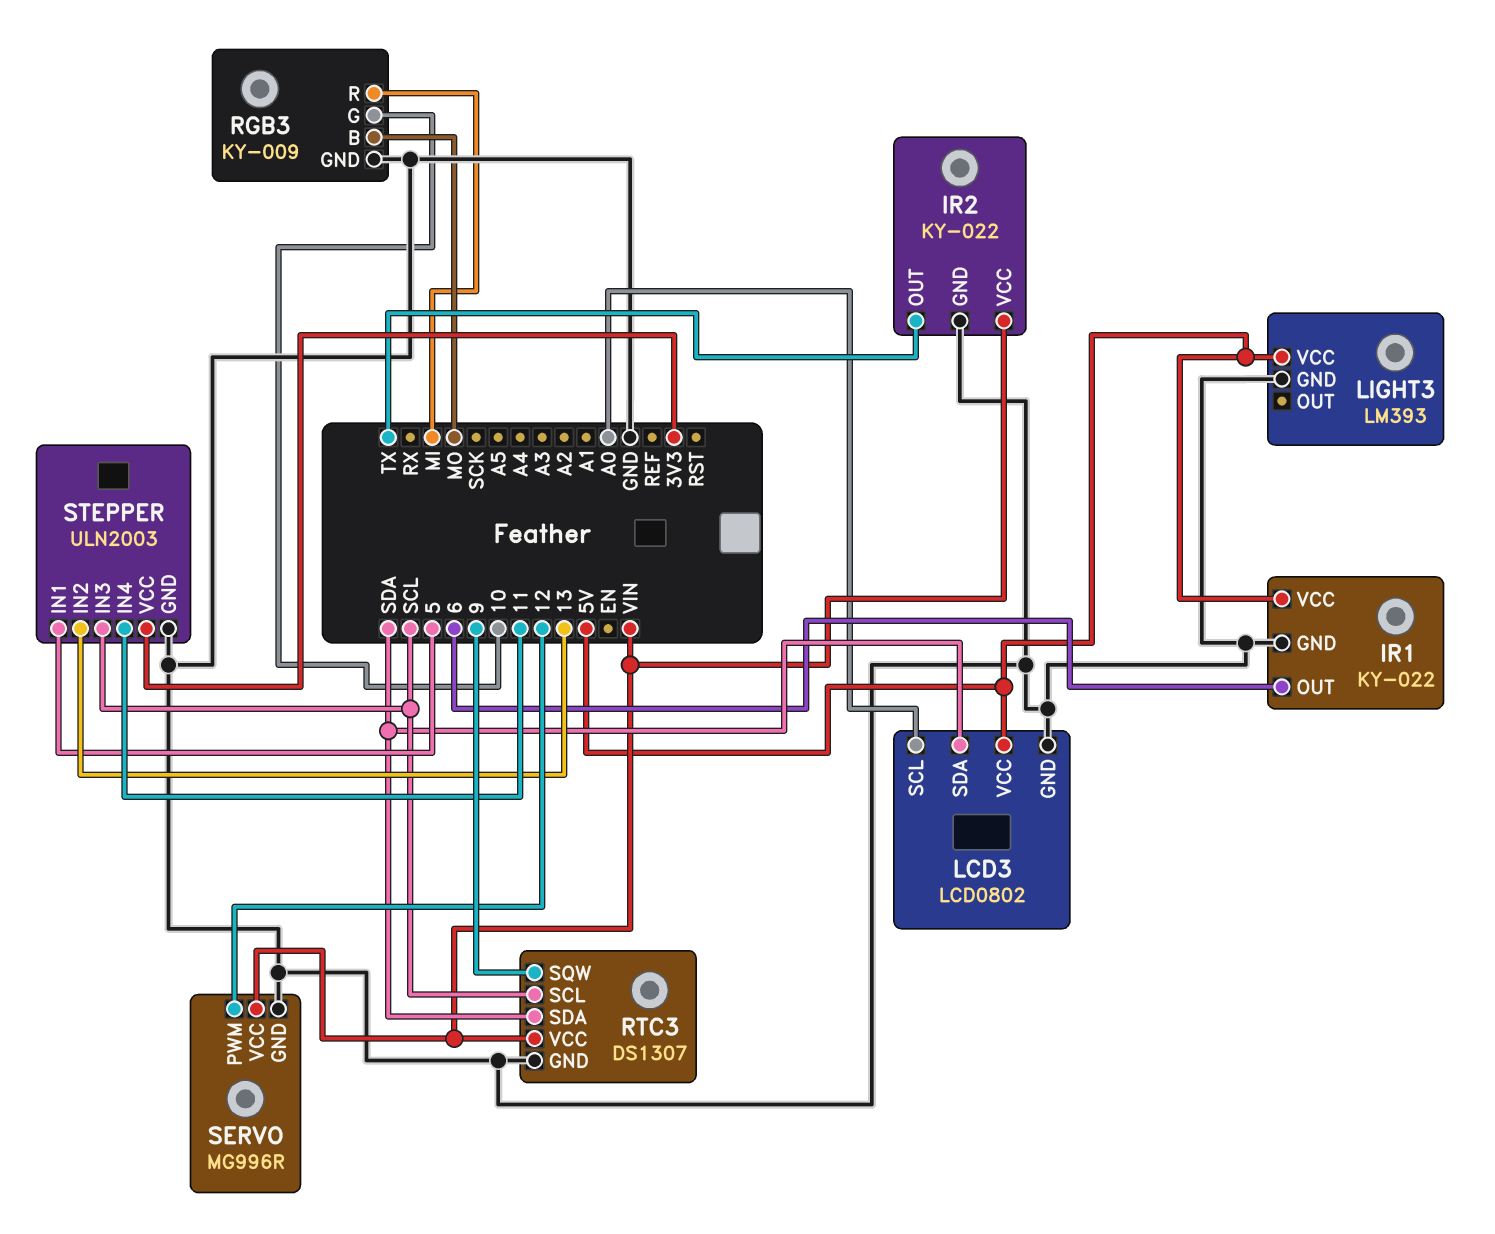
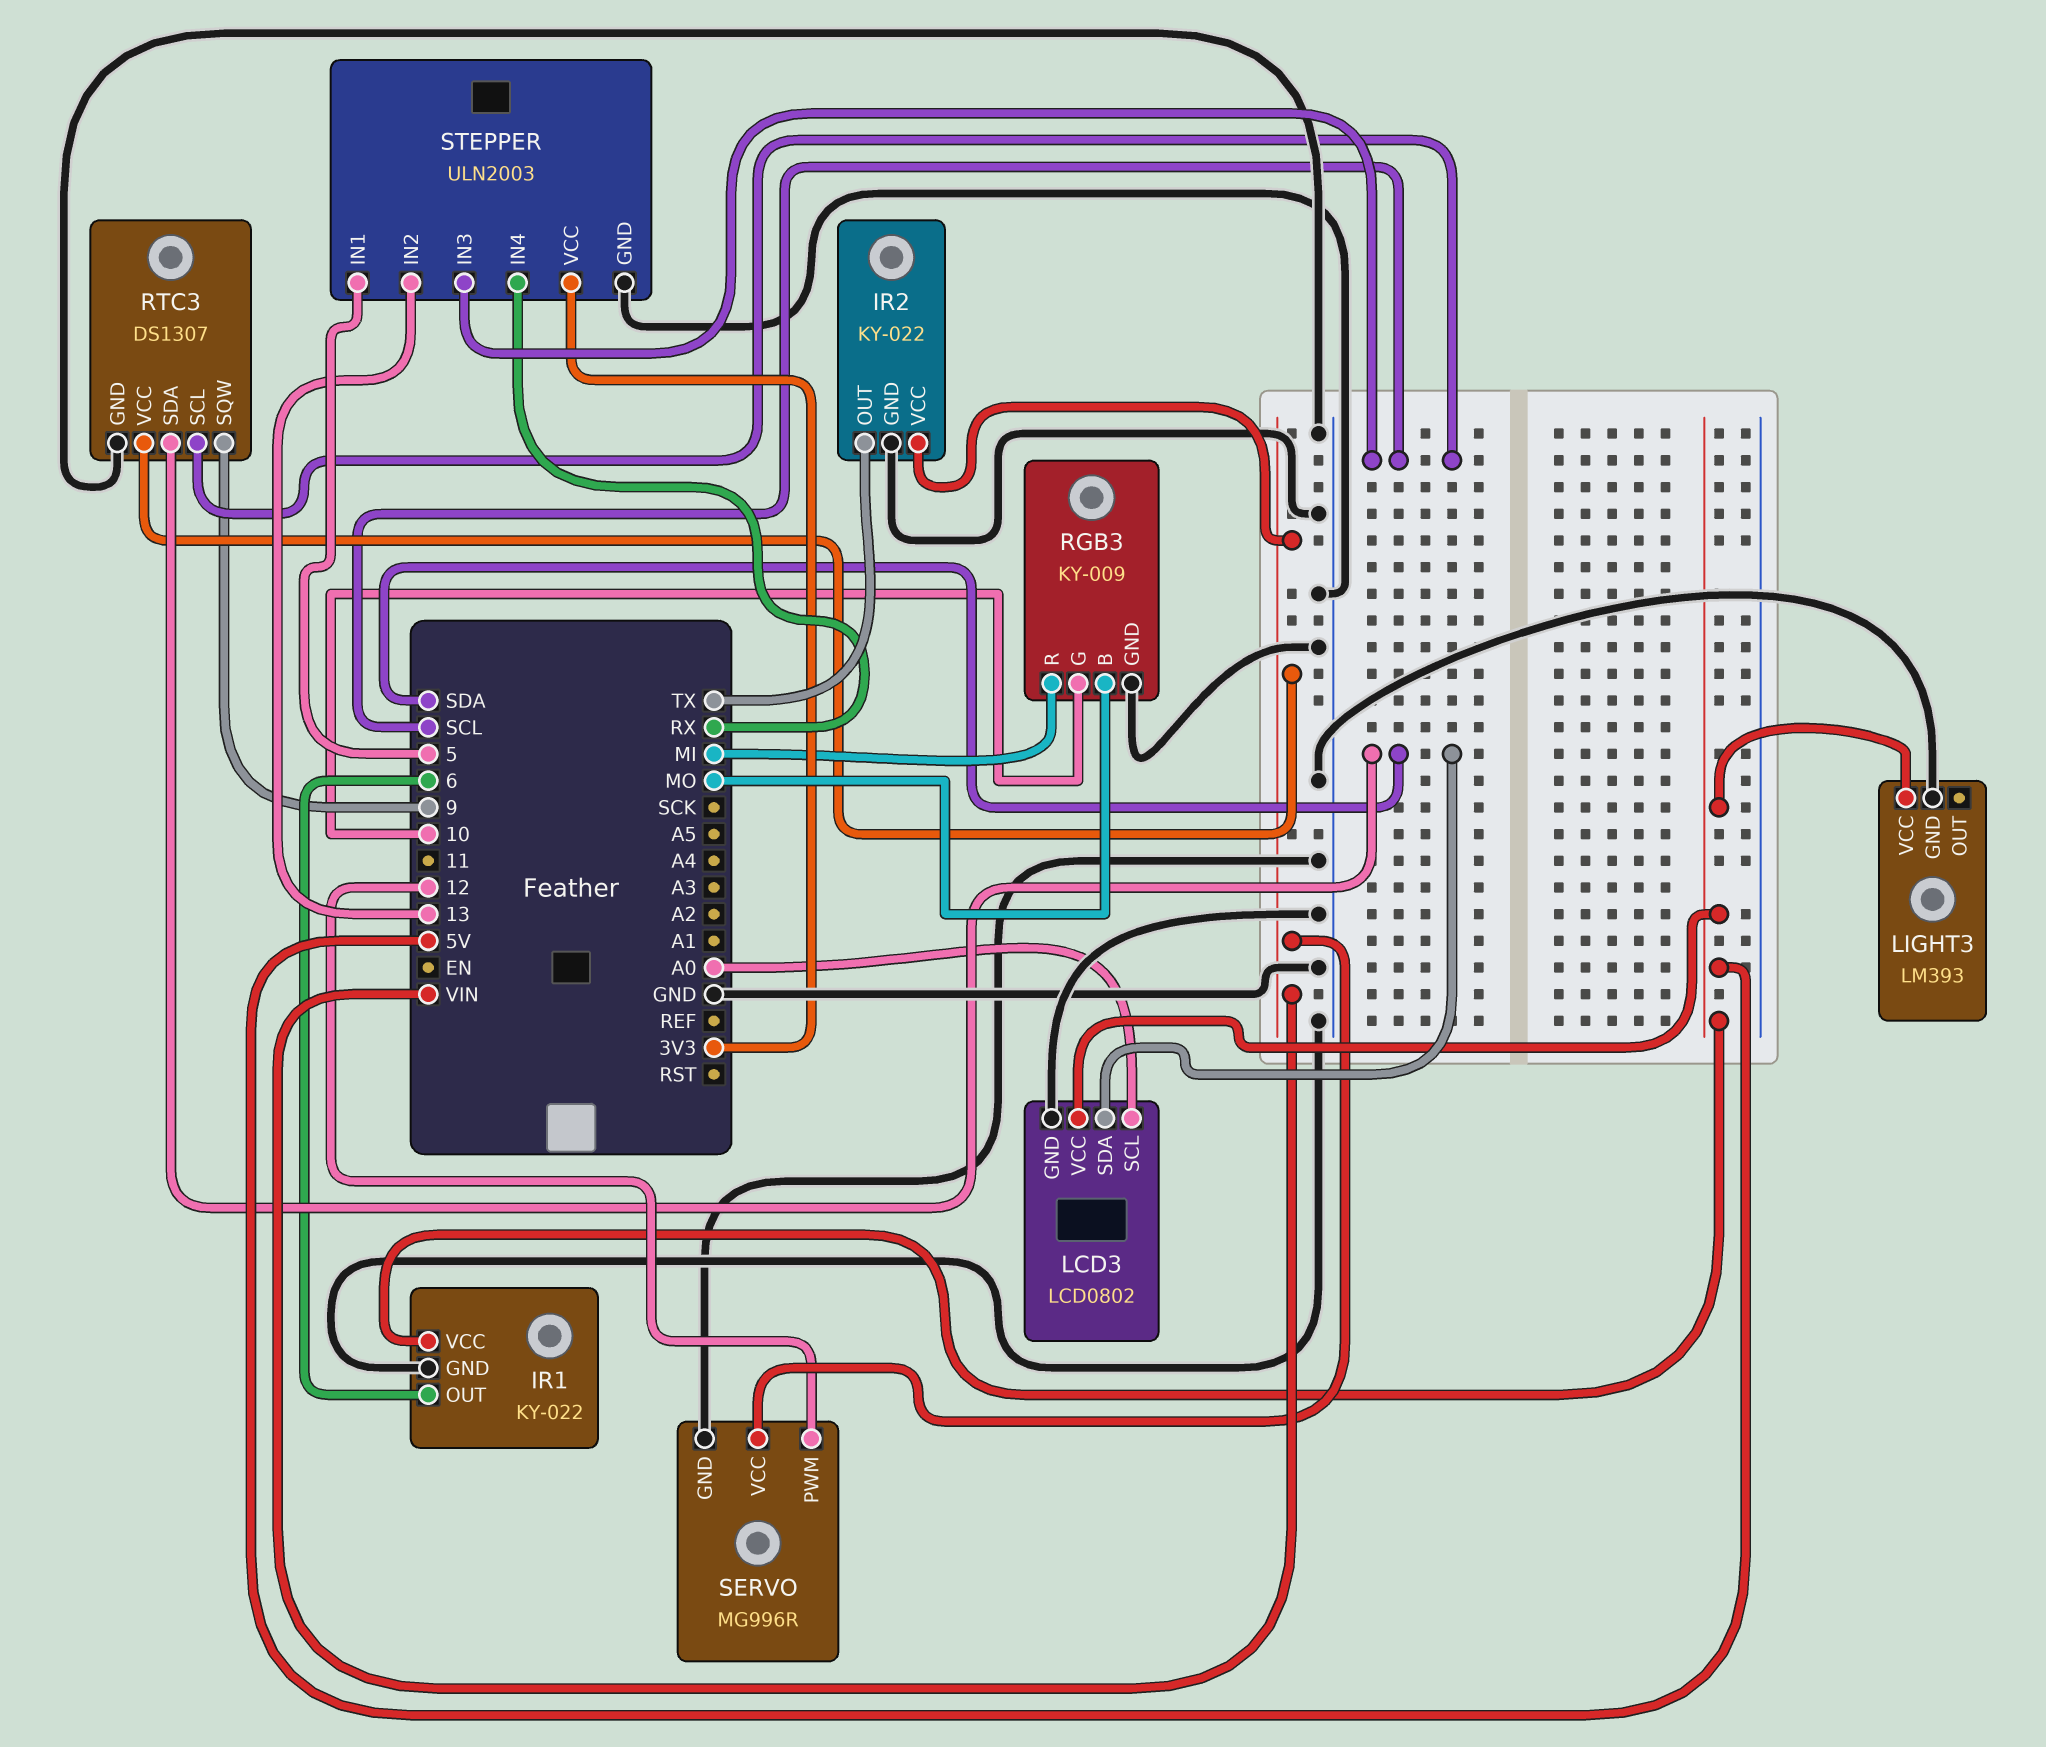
STEPPER pin IN4: 11 -> RX

